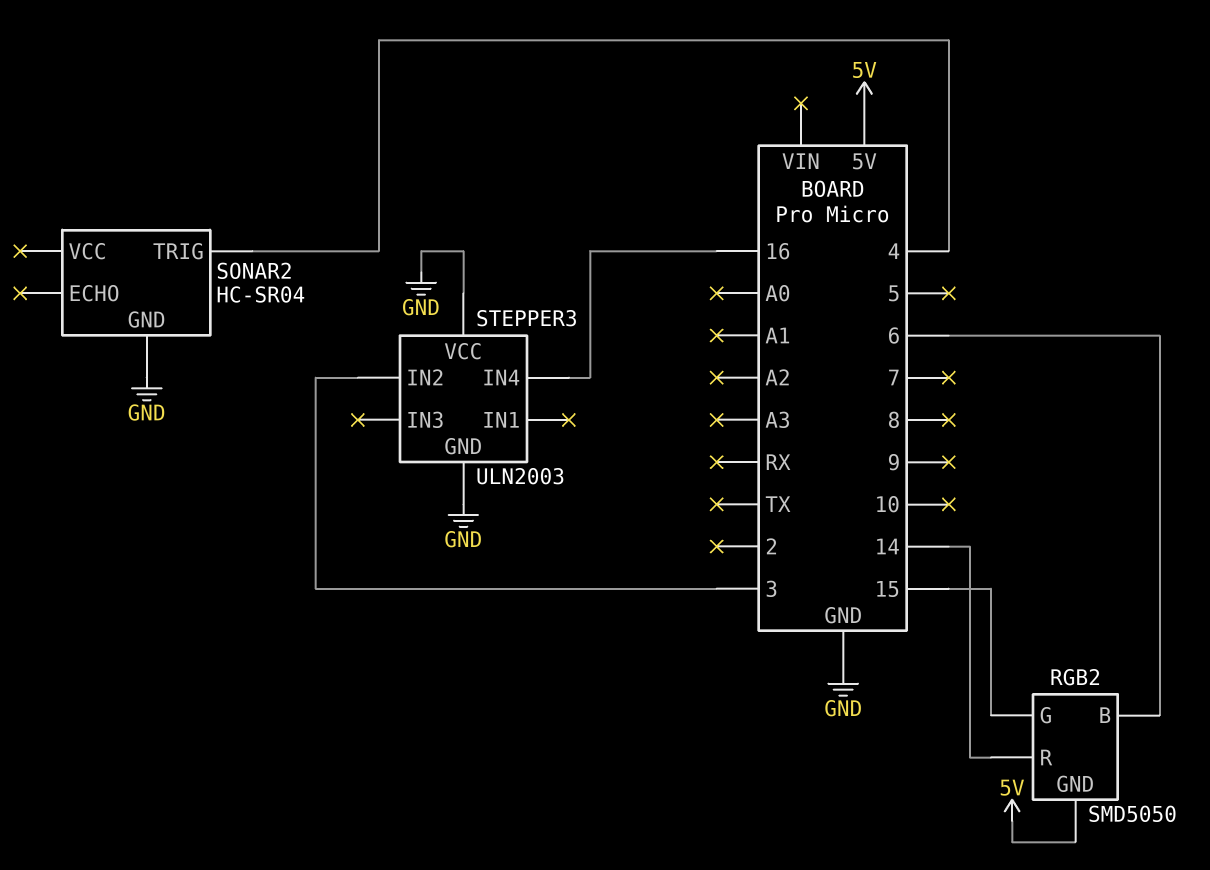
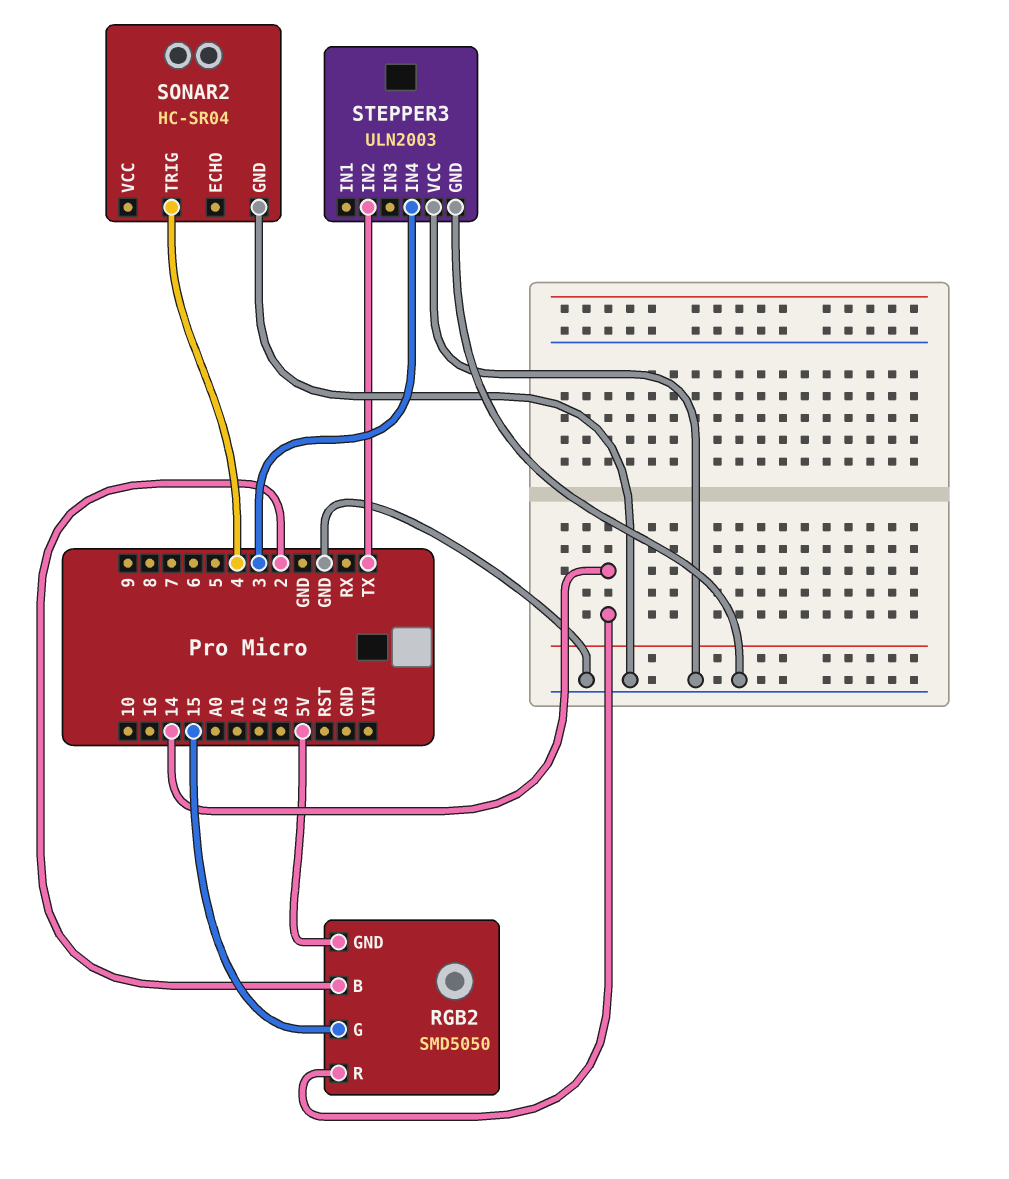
RGB2 pin B: 6 -> 2
STEPPER3 pin IN2: 3 -> TX
STEPPER3 pin IN4: 16 -> 3

